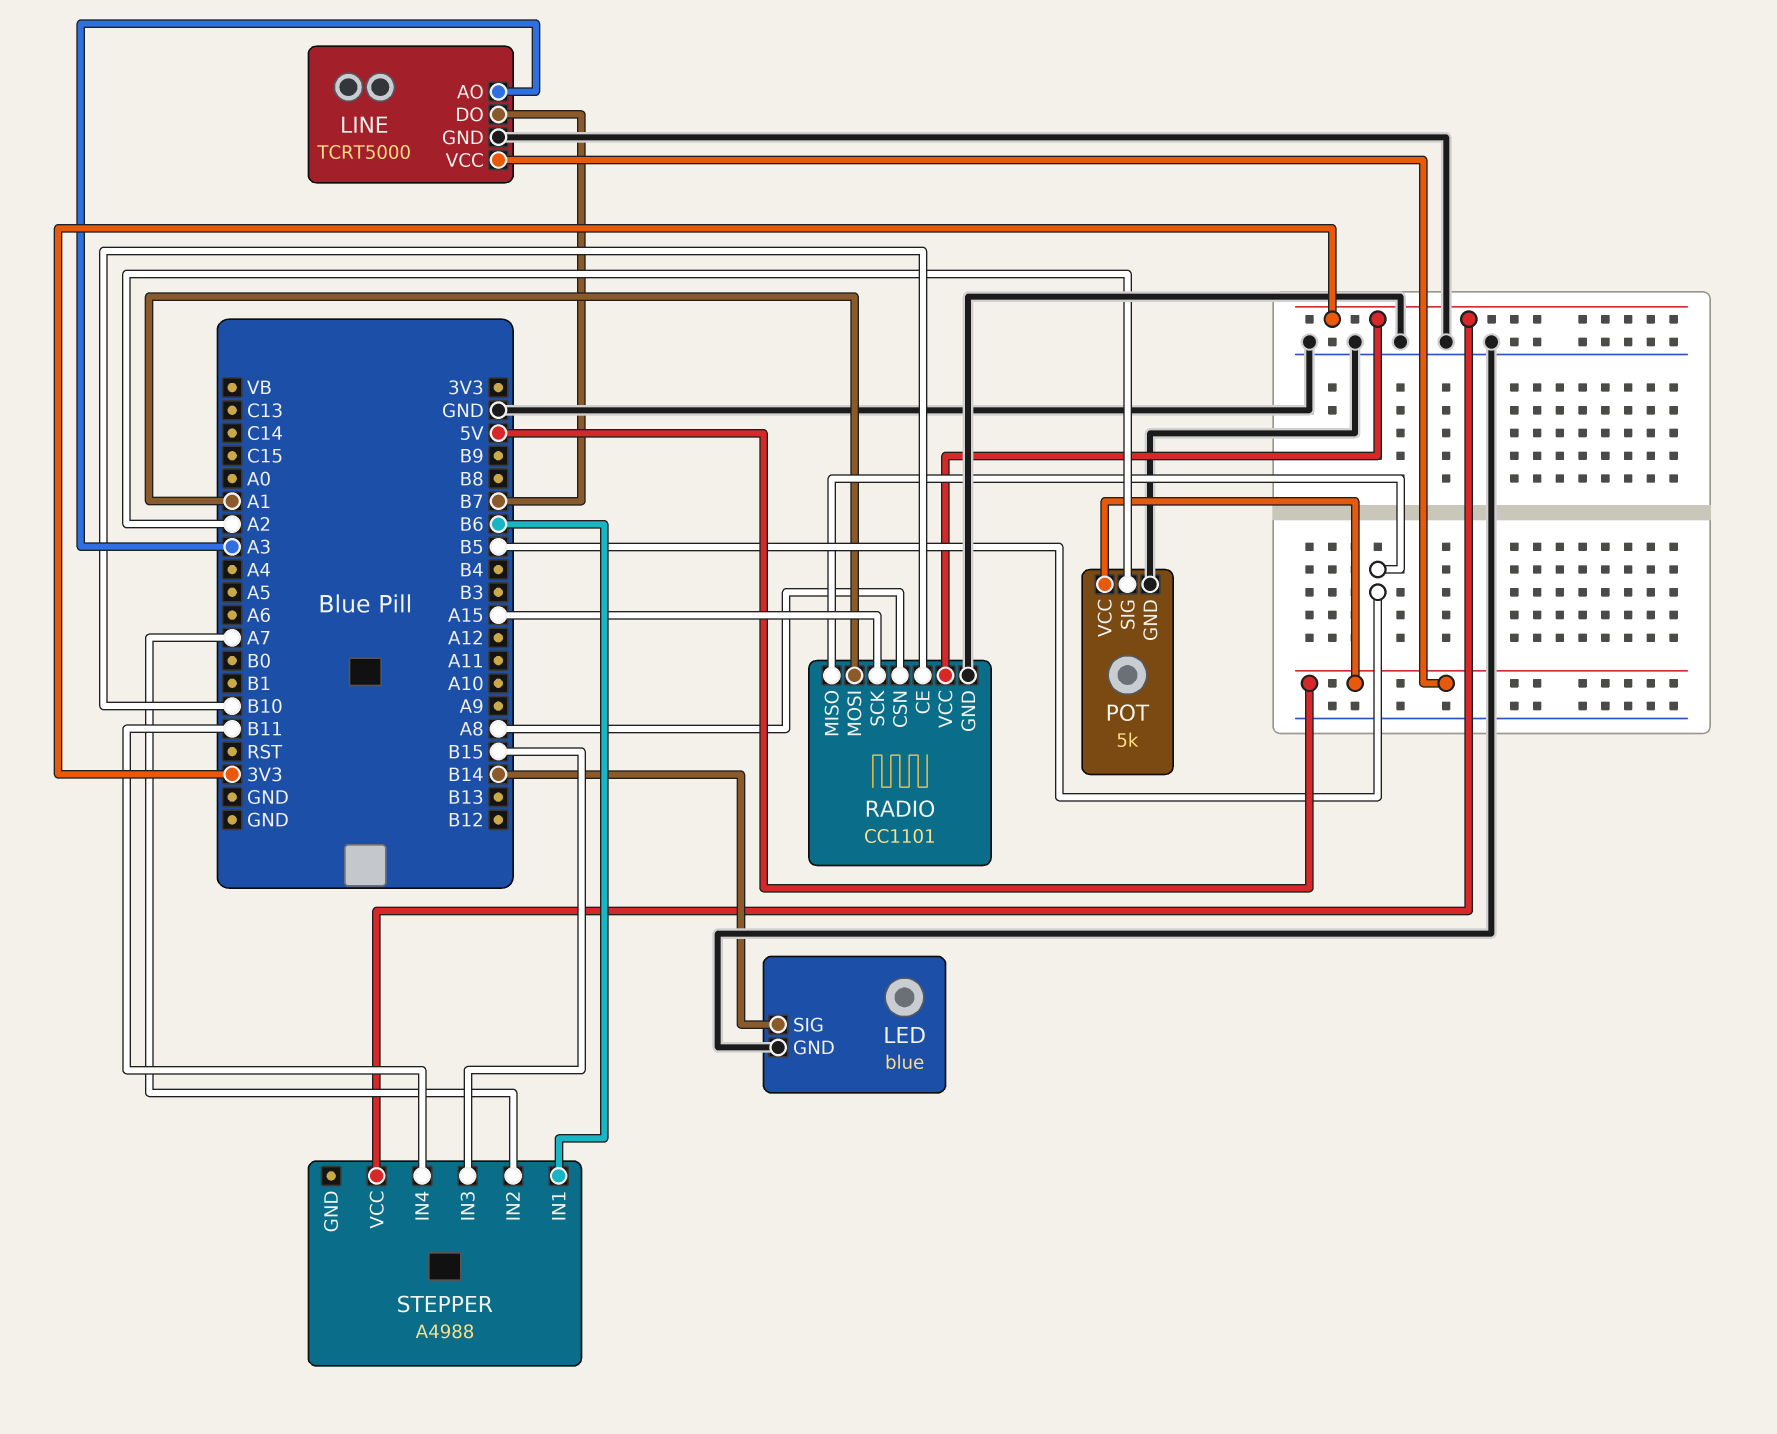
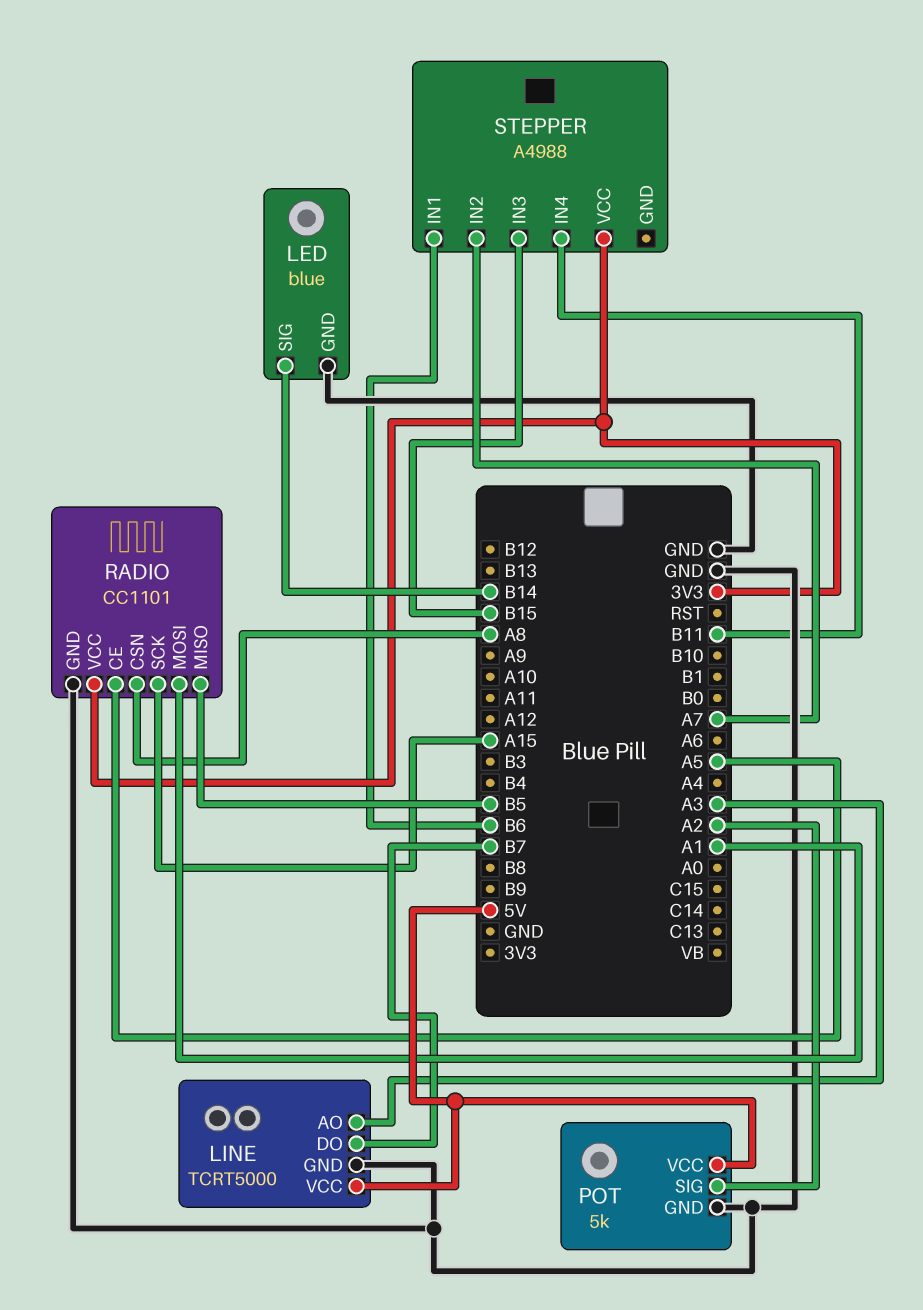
RADIO pin CE: B10 -> A5

